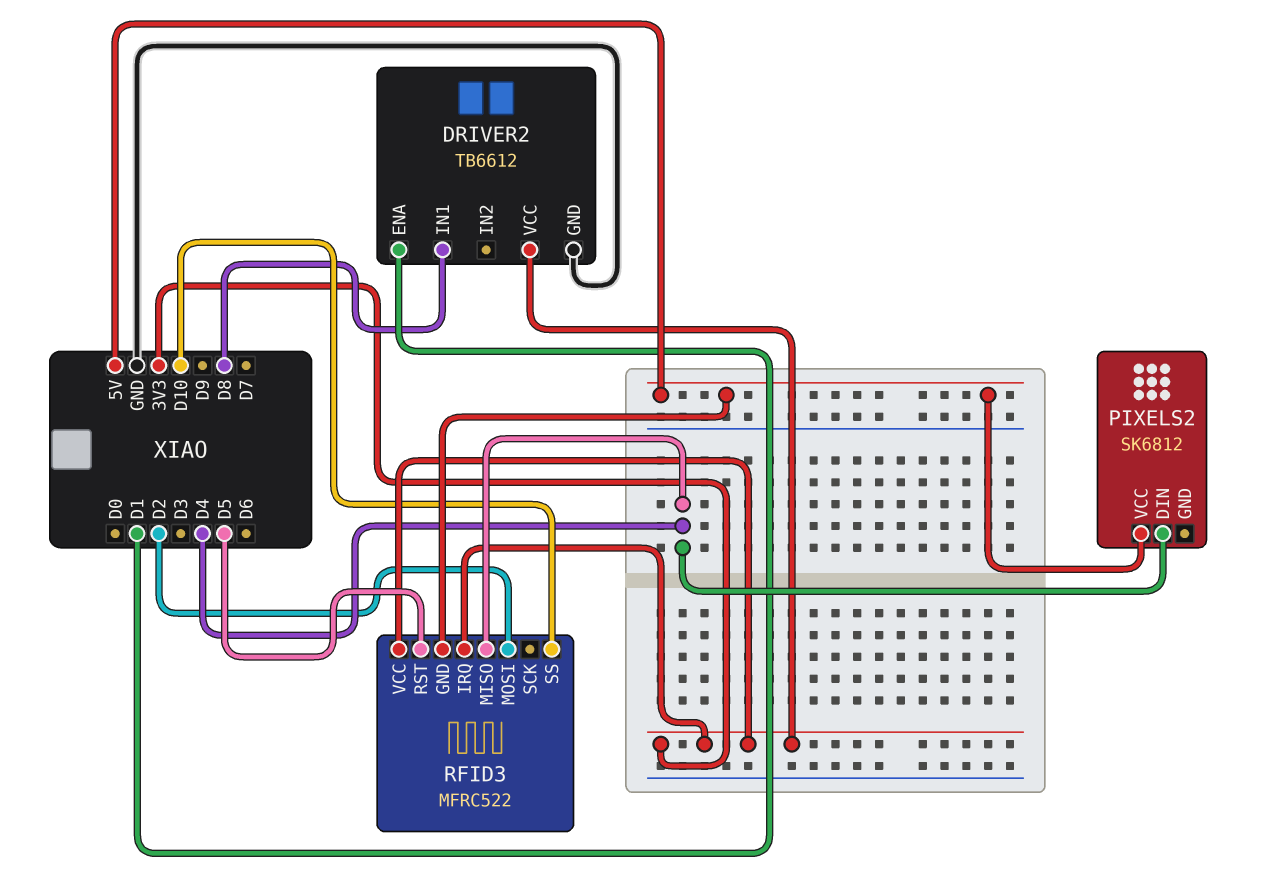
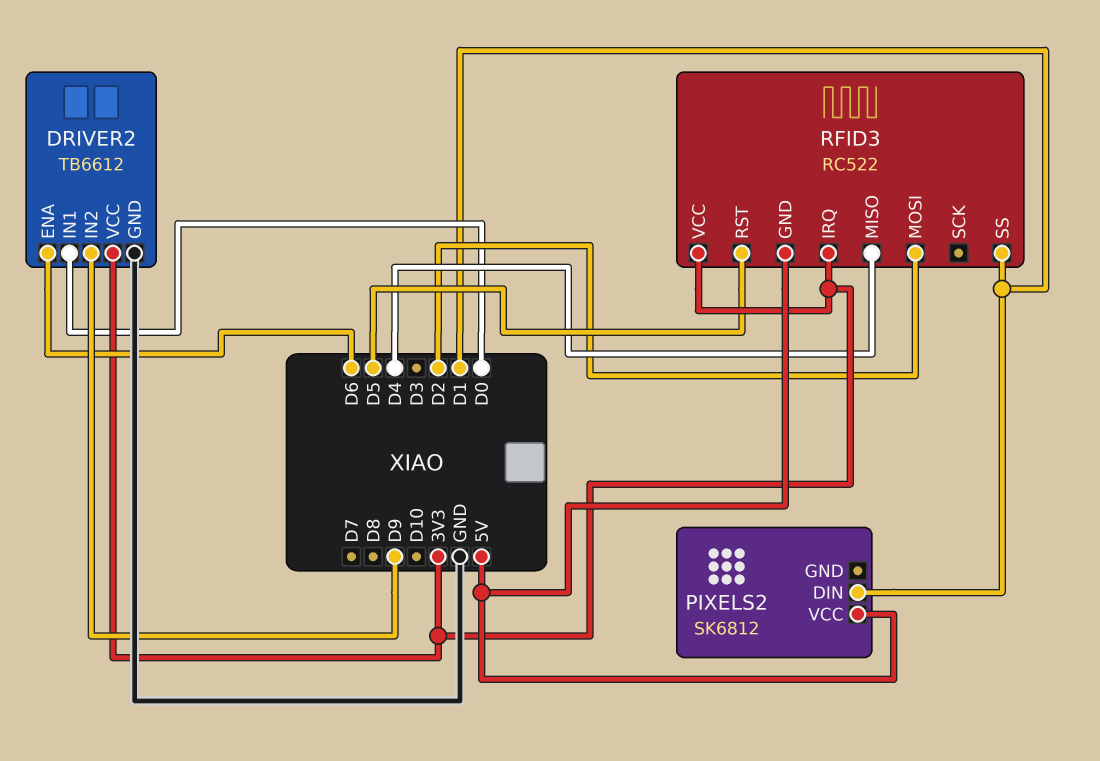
DRIVER2 pin ENA: D1 -> D6
DRIVER2 pin IN1: D8 -> D0
DRIVER2 pin IN2: none -> D9
PIXELS2 pin DIN: D4 -> D1
RFID3: MFRC522 -> RC522
RFID3 pin SS: D10 -> D1

